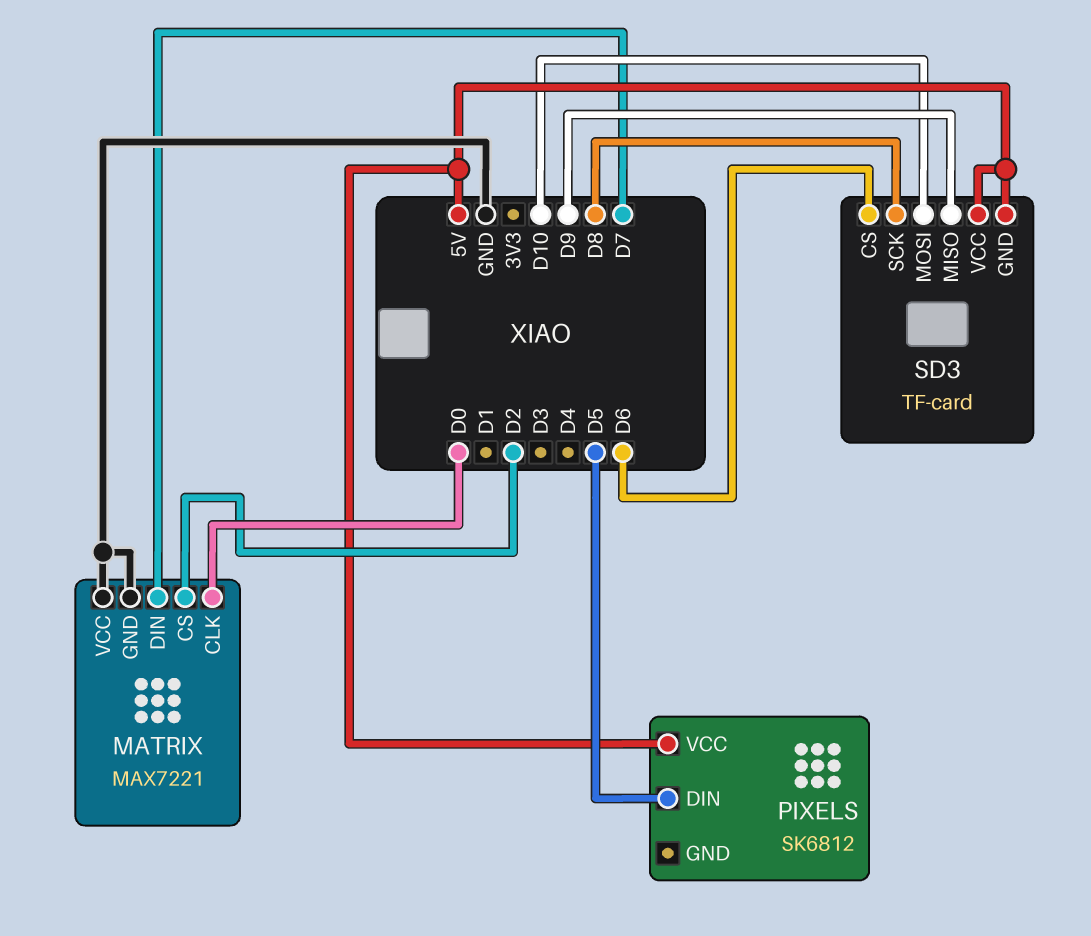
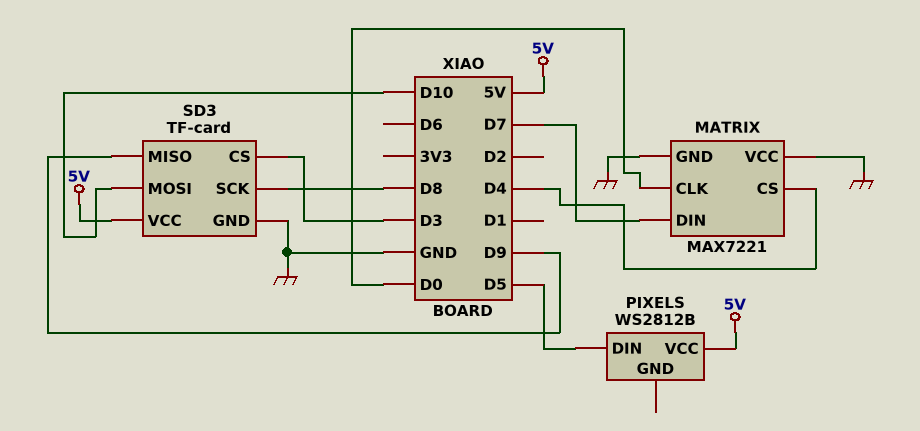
MATRIX pin CS: D2 -> D4
PIXELS: SK6812 -> WS2812B
SD3 pin CS: D6 -> D3
SD3 pin GND: 5V -> GND

